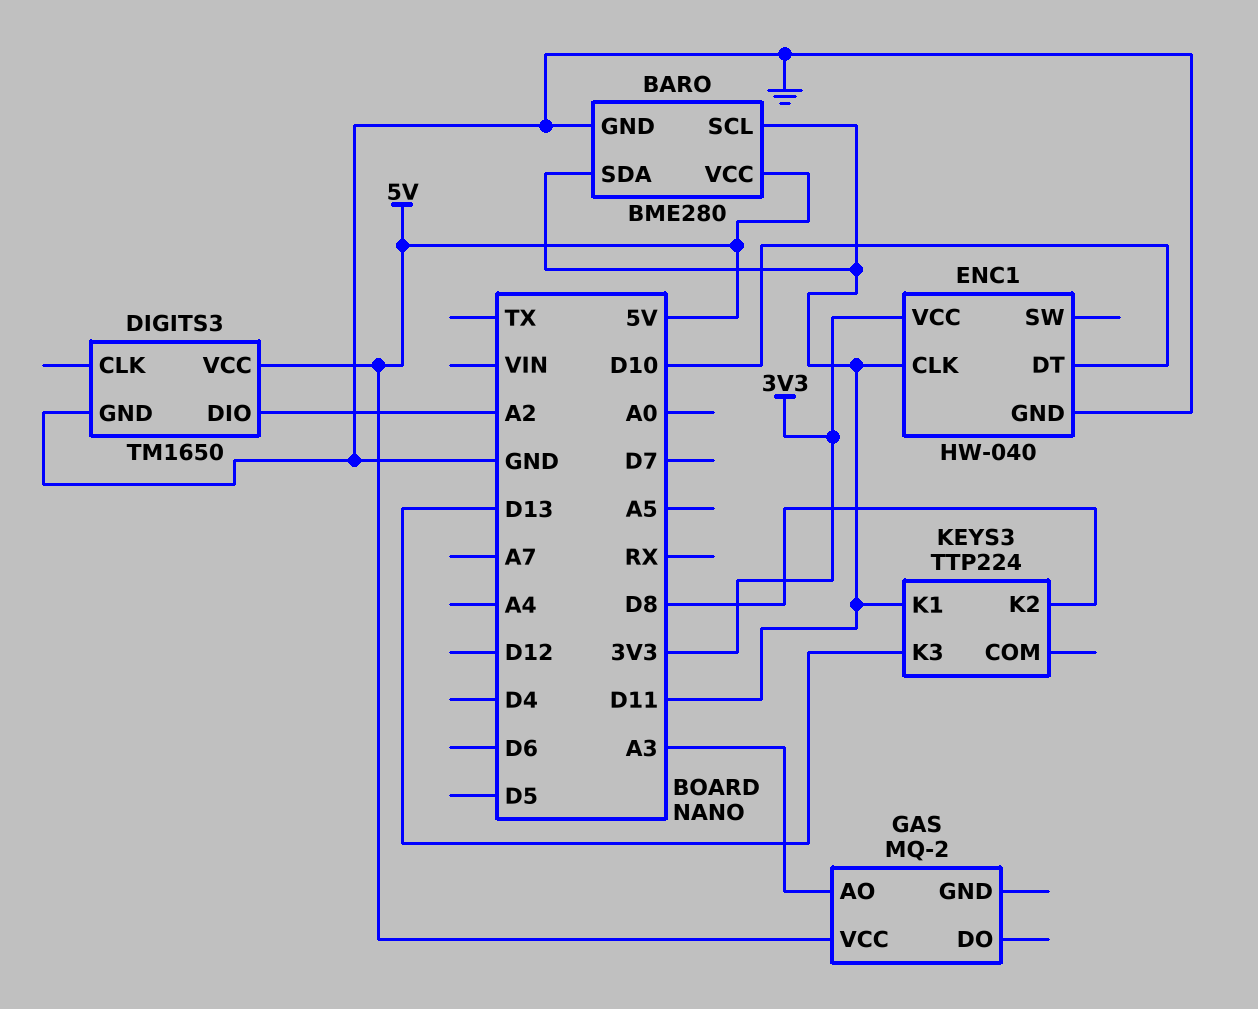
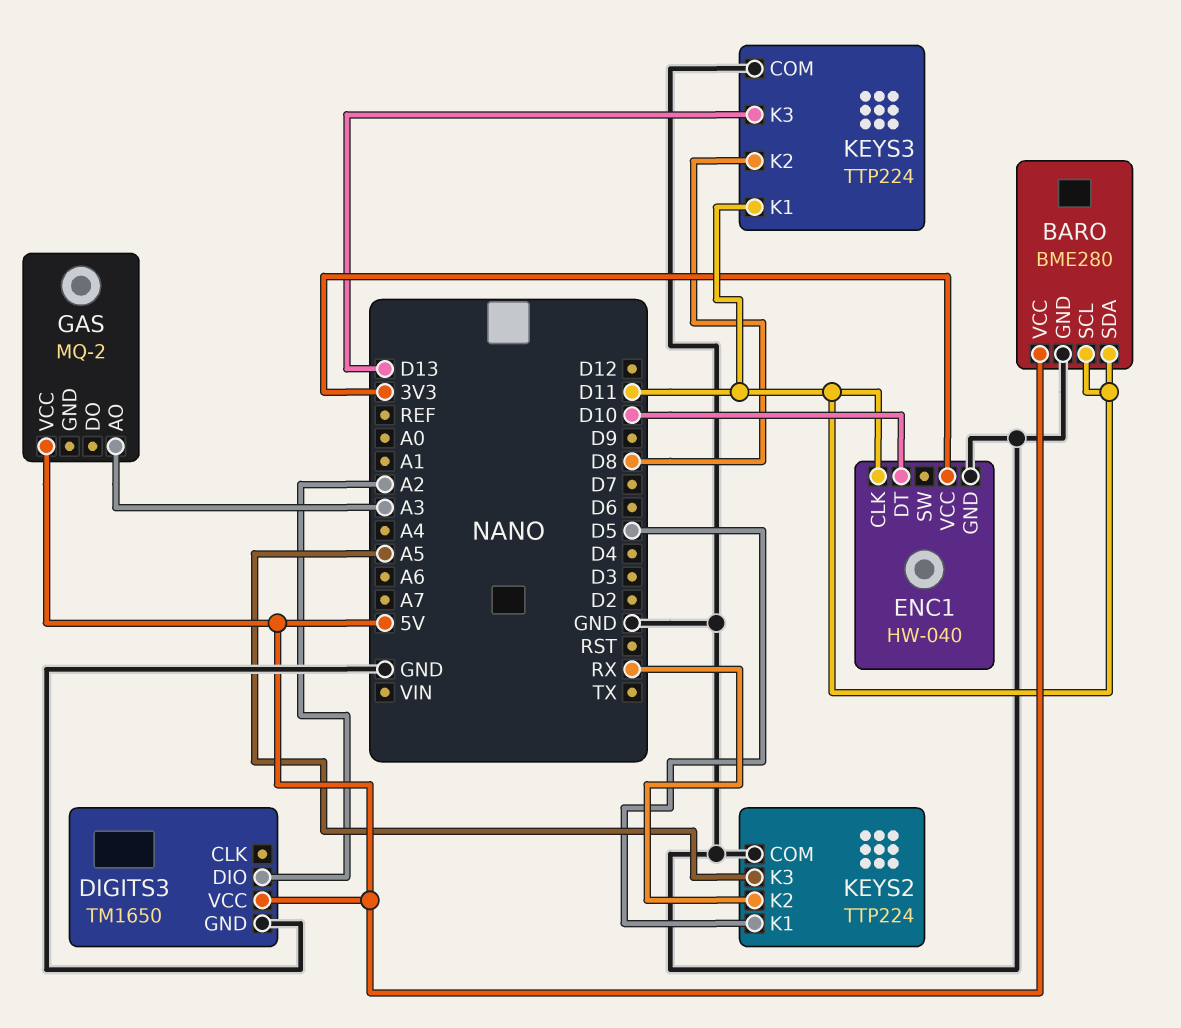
KEYS2: none -> TTP224
KEYS2 pin COM: none -> GND
KEYS2 pin K1: none -> D5
KEYS2 pin K2: none -> RX
KEYS2 pin K3: none -> A5
KEYS3 pin COM: none -> GND

